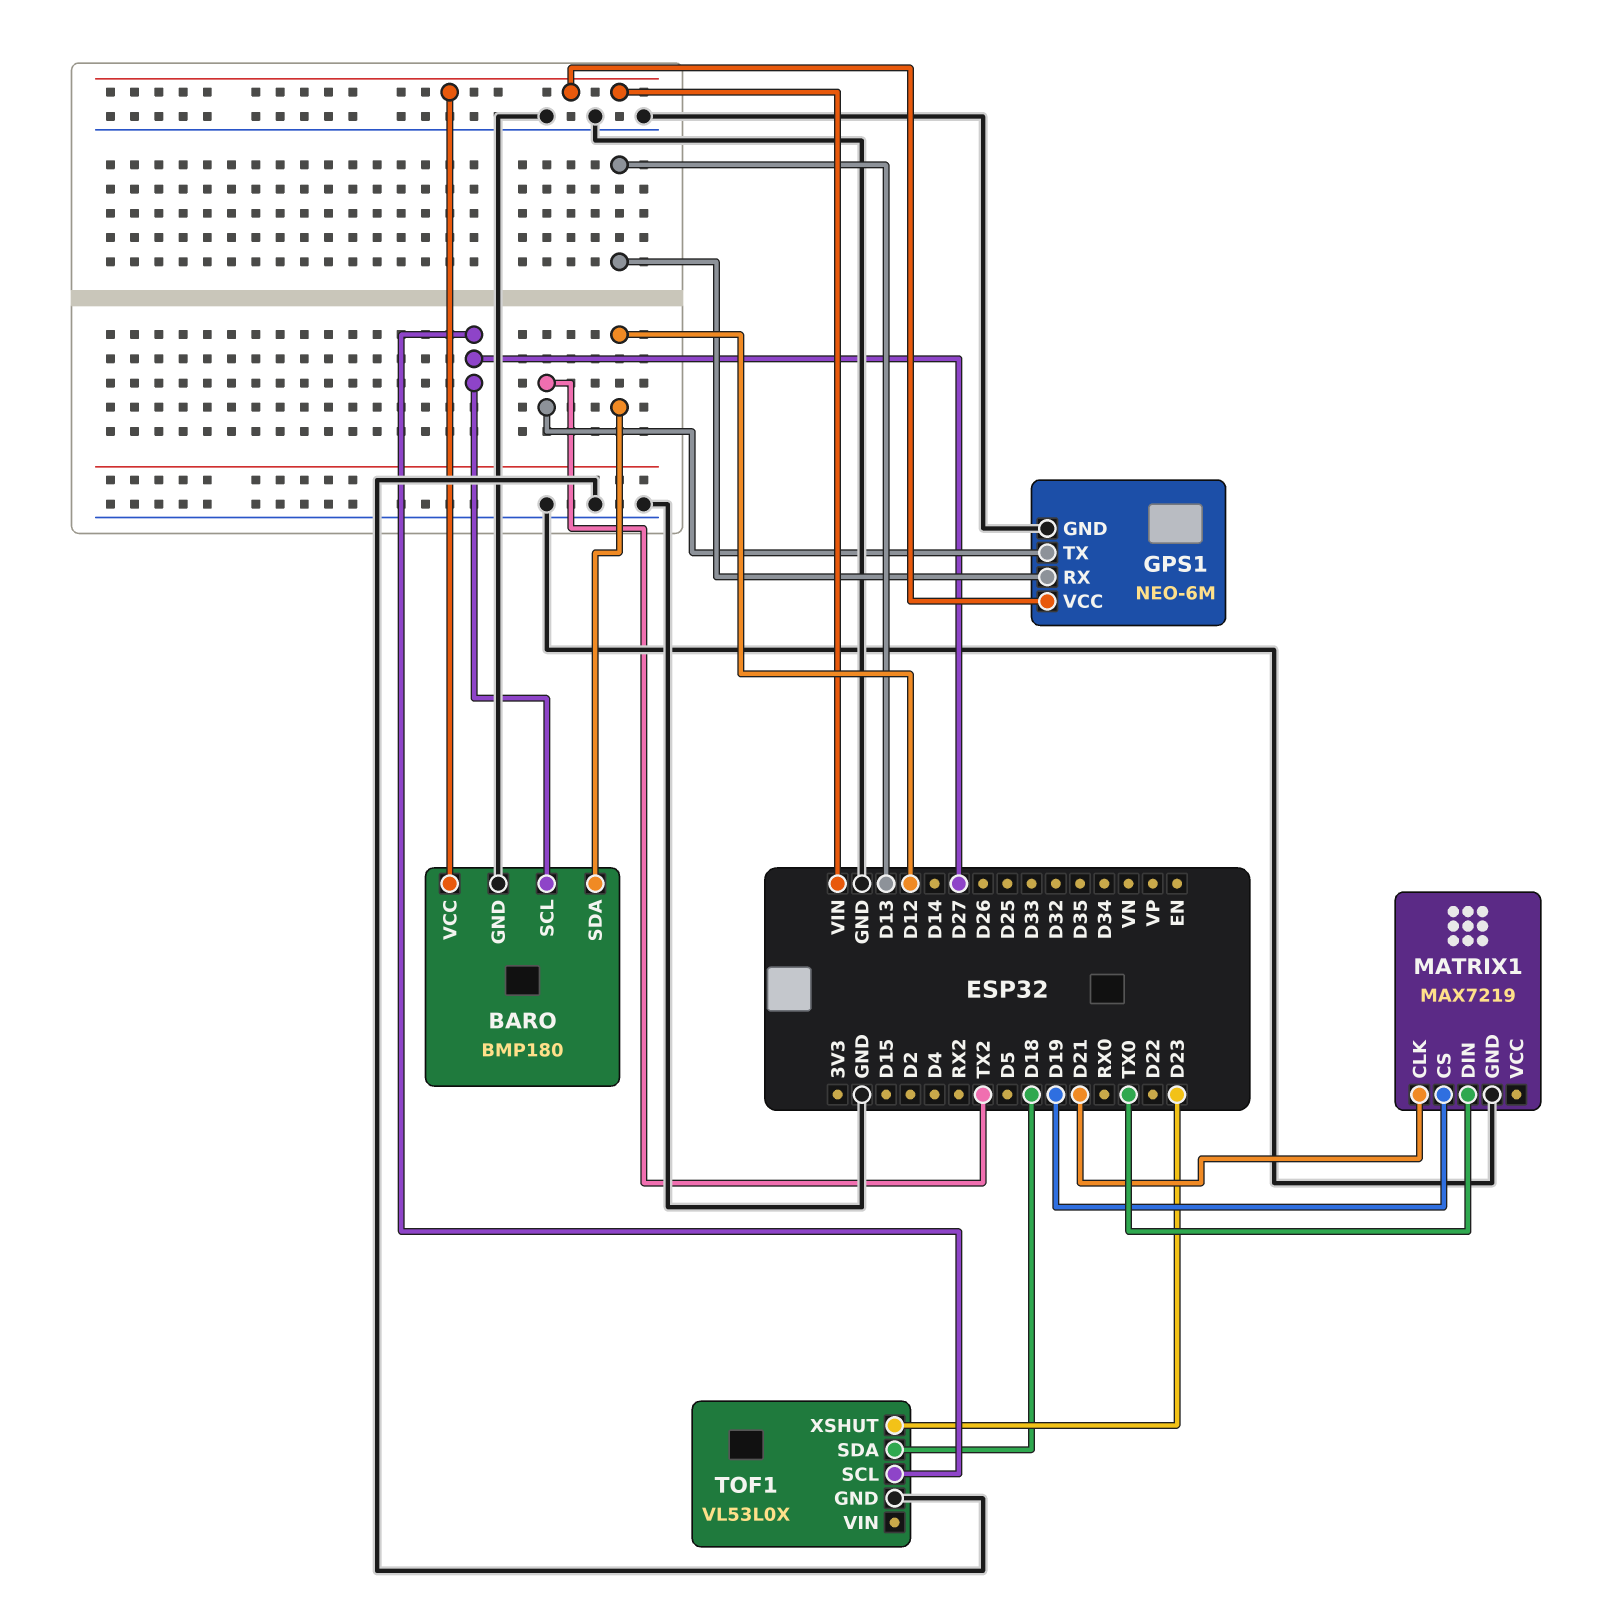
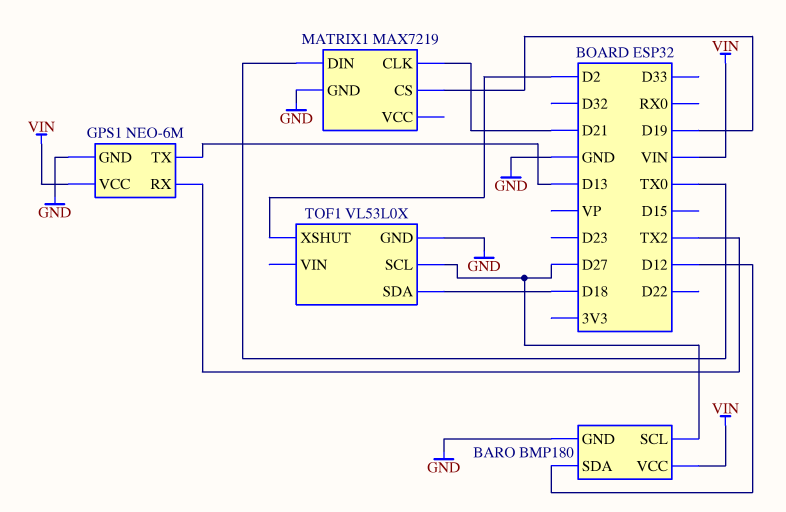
GPS1 pin RX: D13 -> TX2
GPS1 pin TX: TX2 -> D13
TOF1 pin XSHUT: D23 -> D2

